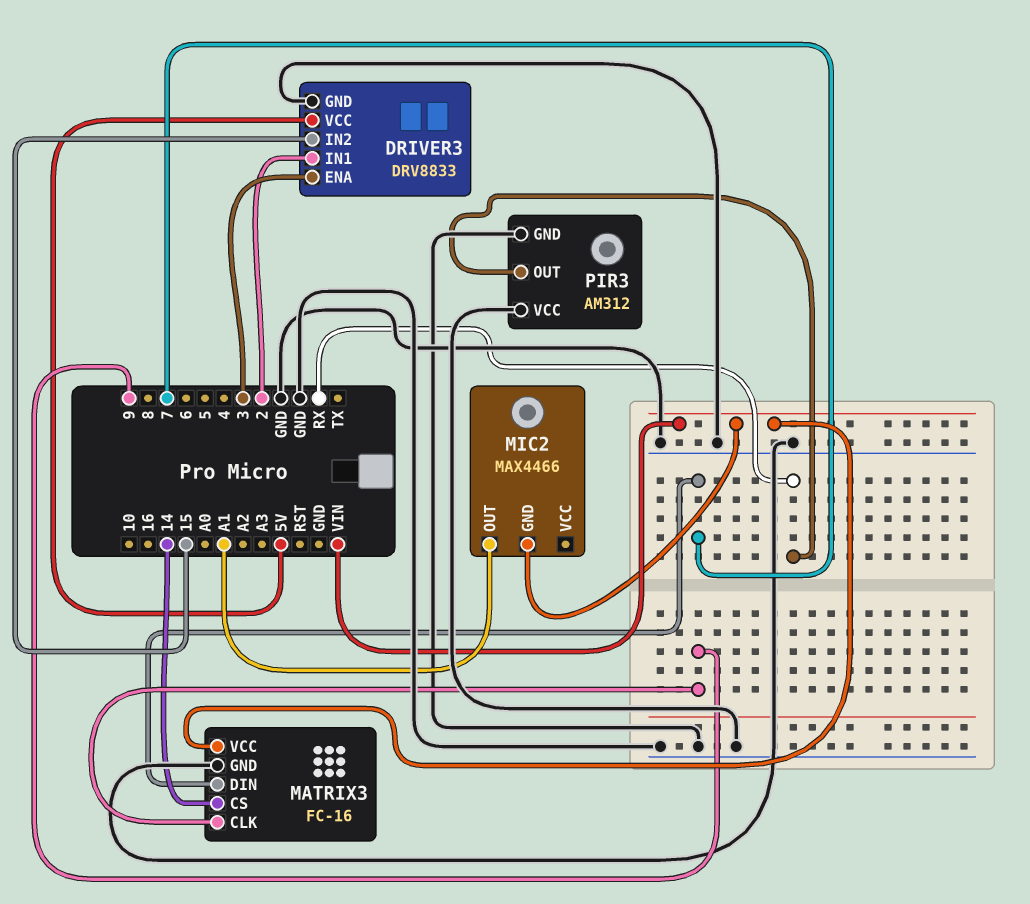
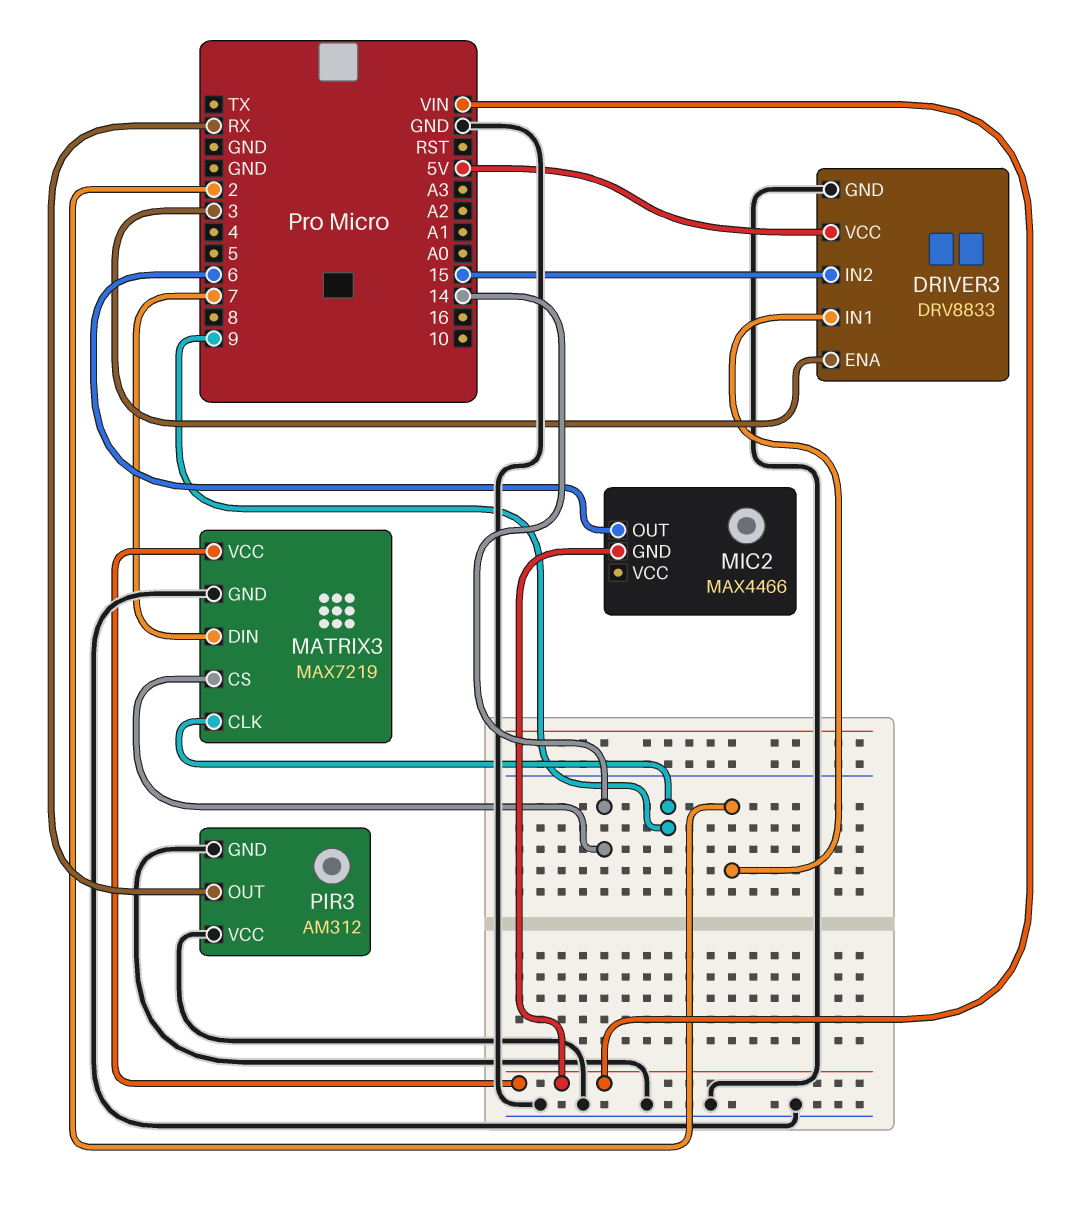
MATRIX3: FC-16 -> MAX7219
MIC2 pin OUT: A1 -> 6

